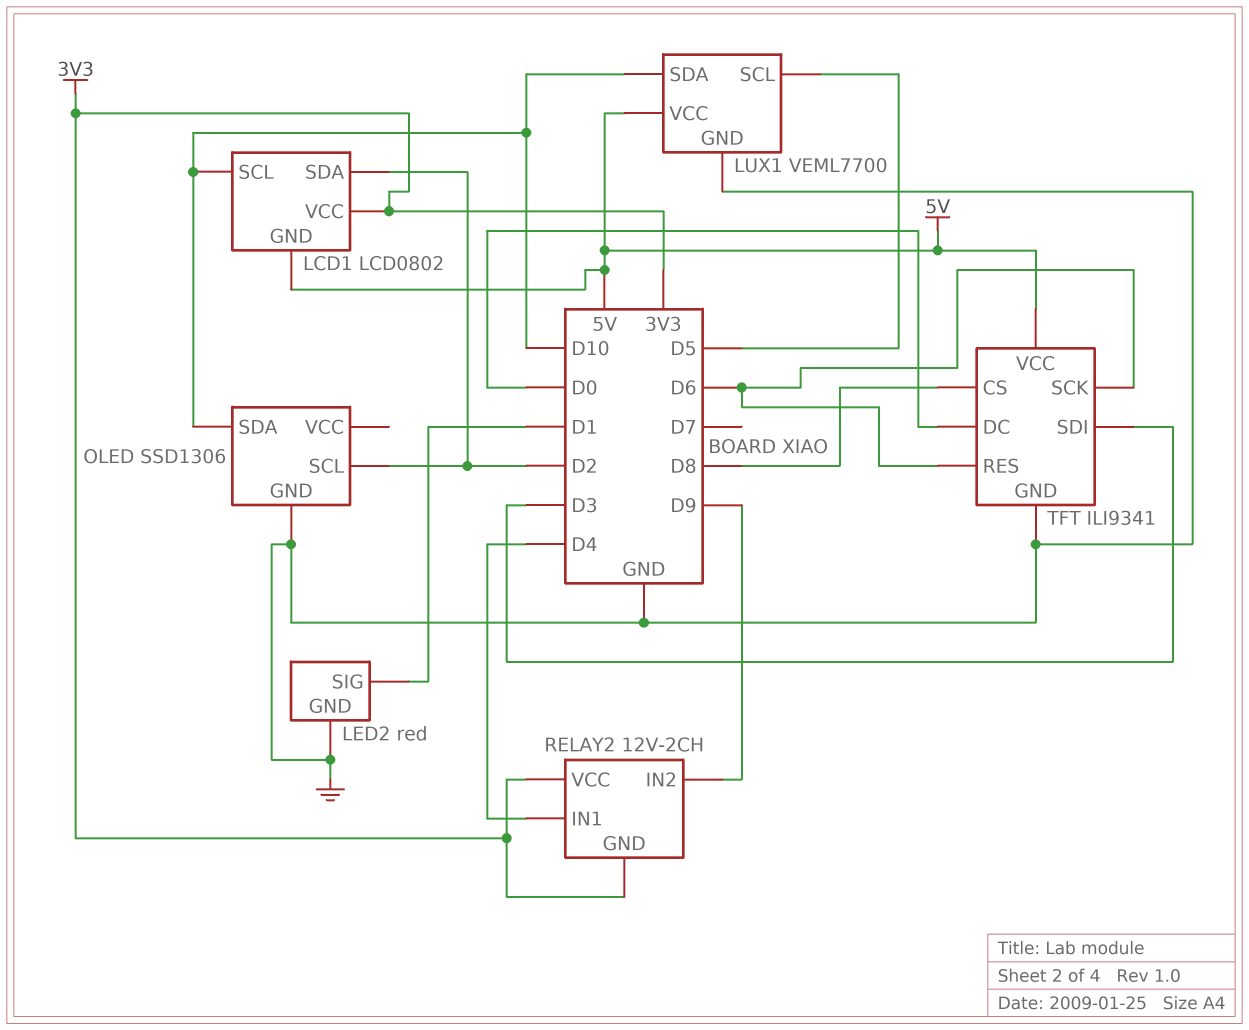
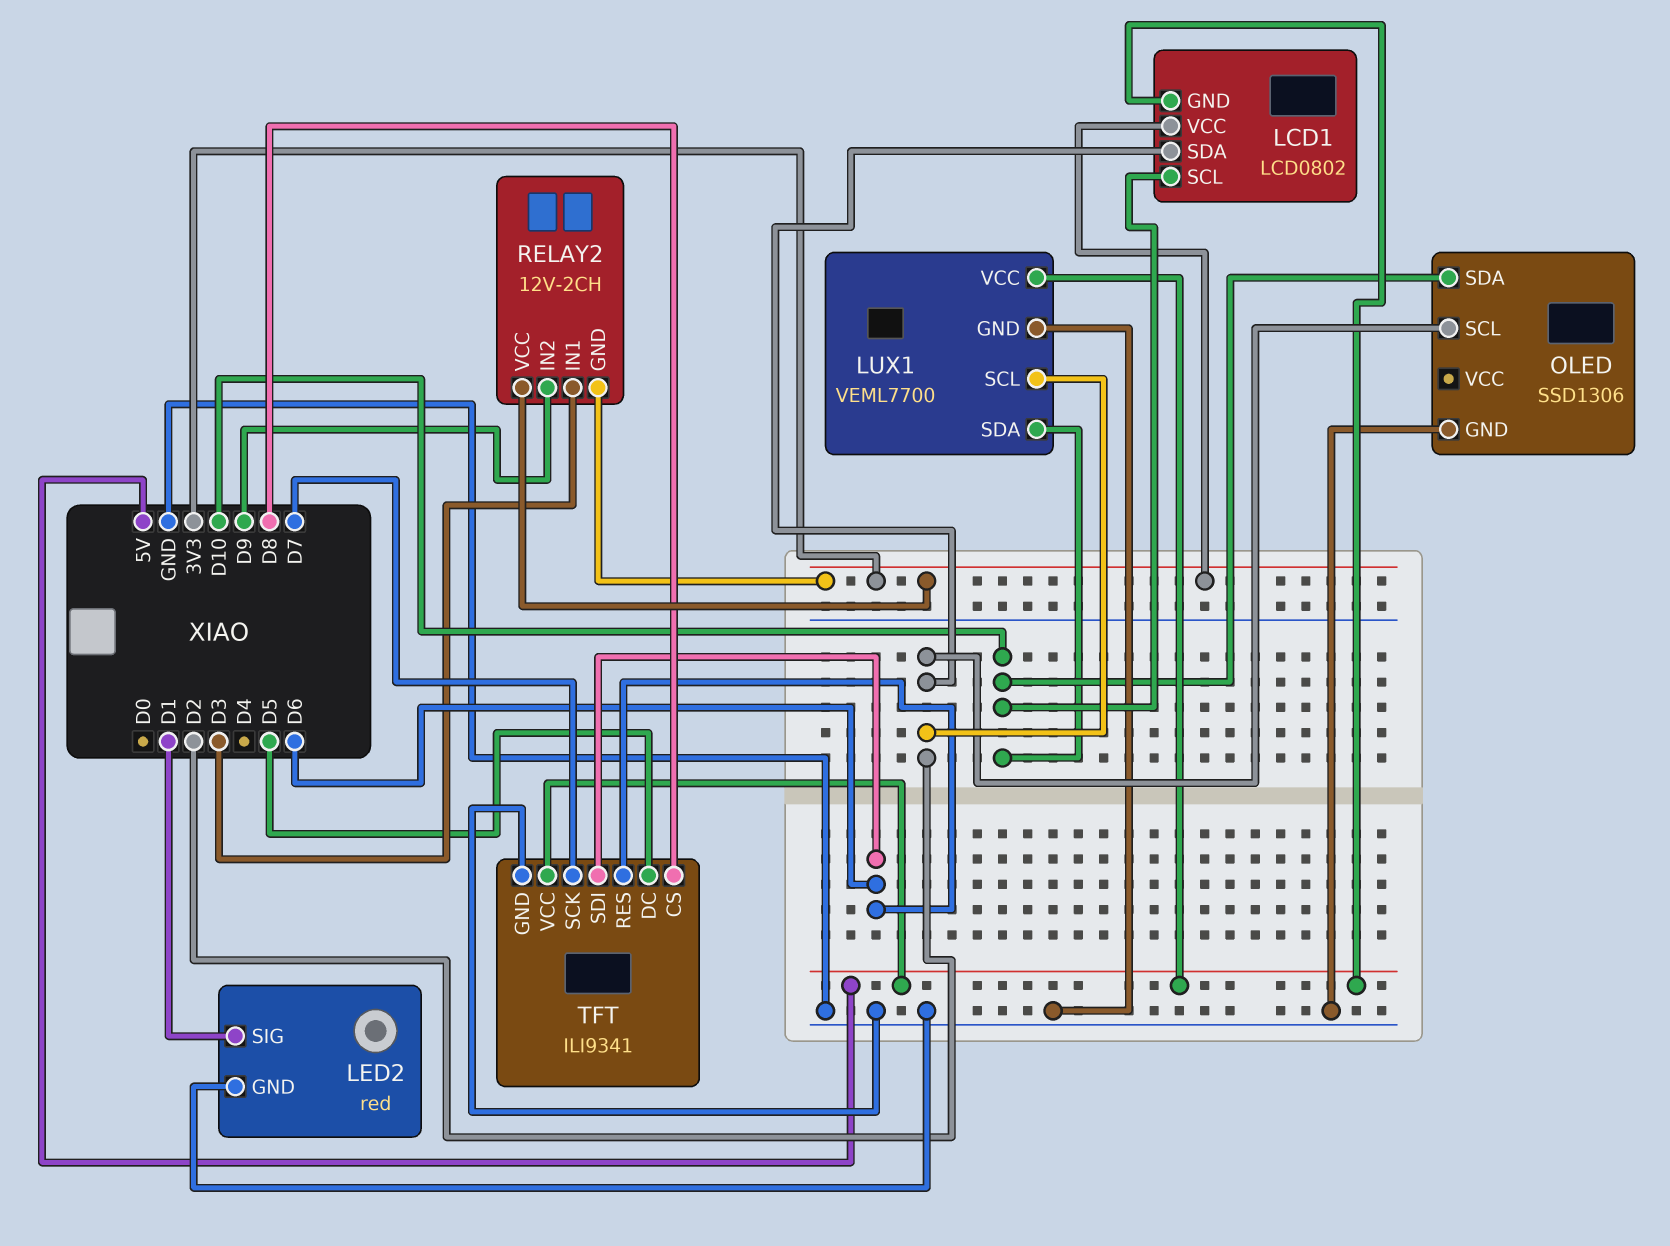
LUX1 pin SCL: D5 -> D2
RELAY2 pin IN1: D4 -> D3
TFT pin DC: D0 -> D5
TFT pin SCK: D6 -> D7
TFT pin SDI: D3 -> D6

